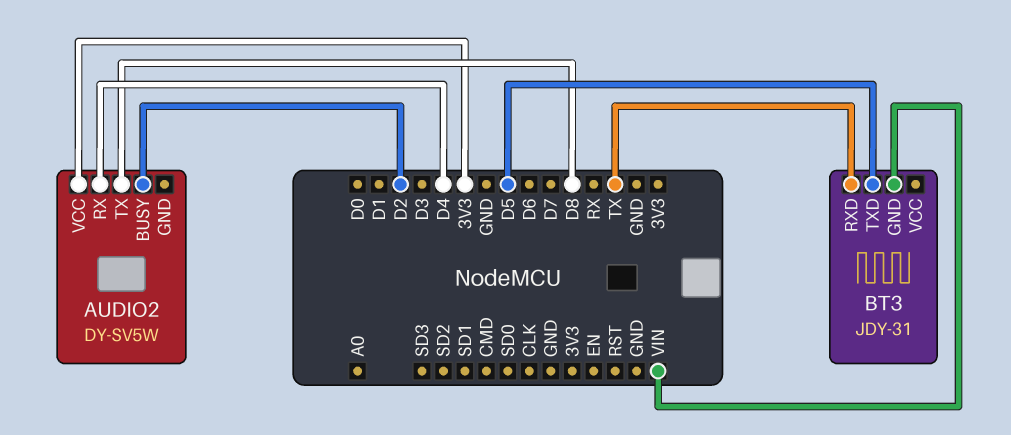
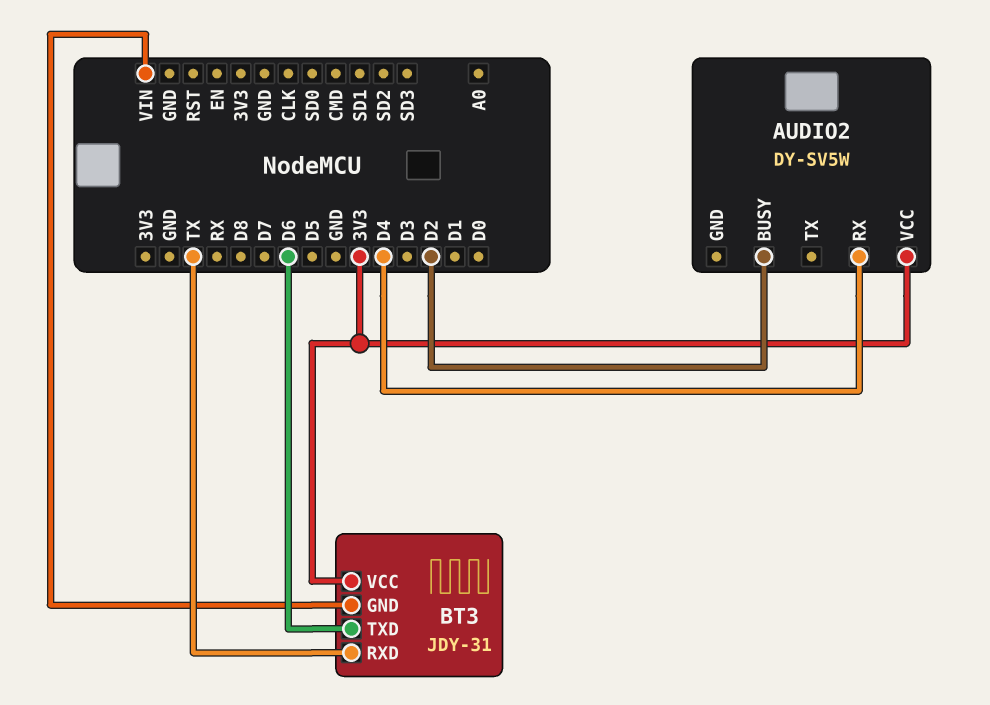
AUDIO2 pin TX: D8 -> none
BT3 pin TXD: D5 -> D6
BT3 pin VCC: none -> 3V3

